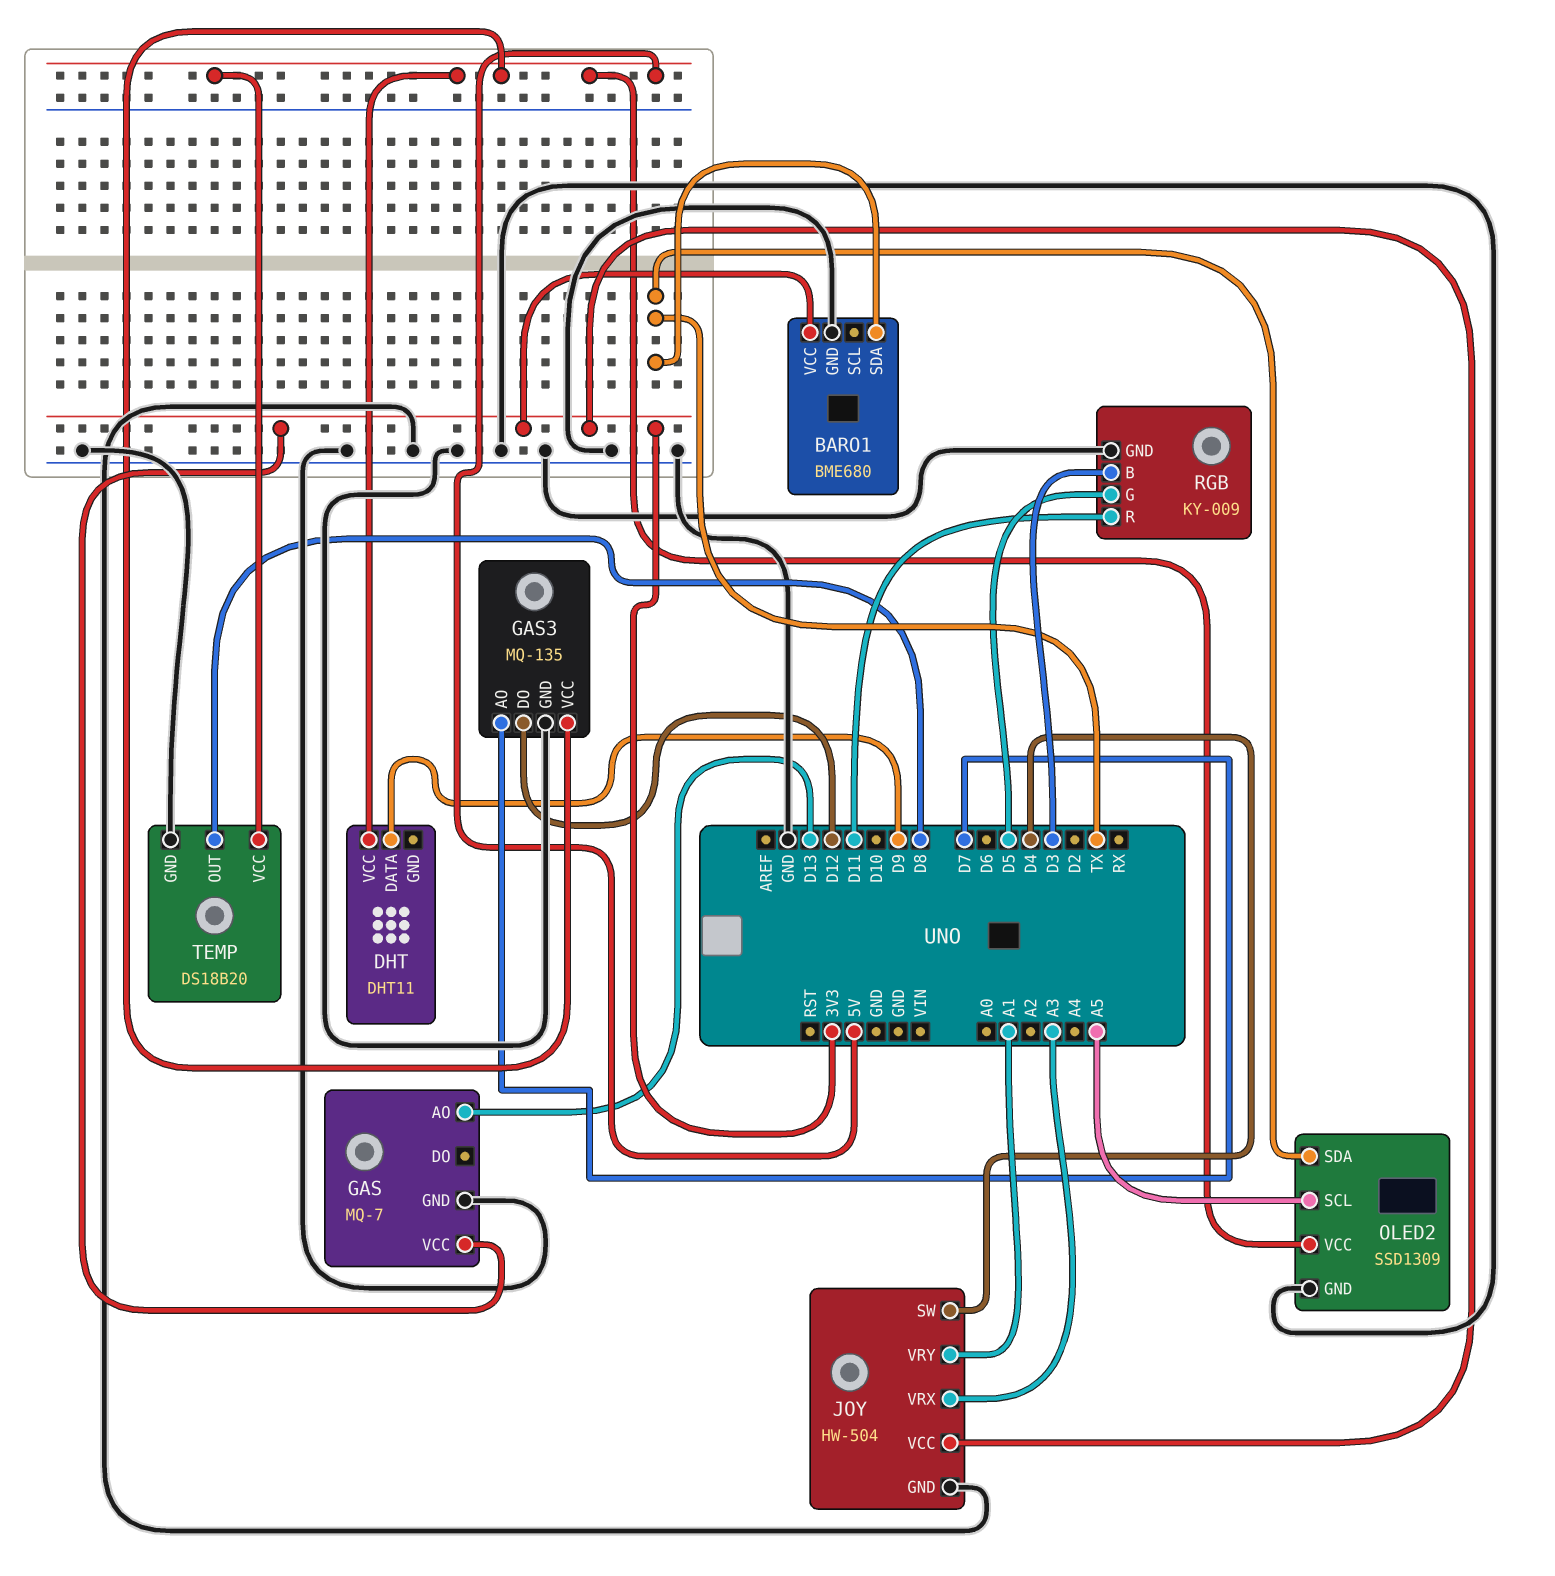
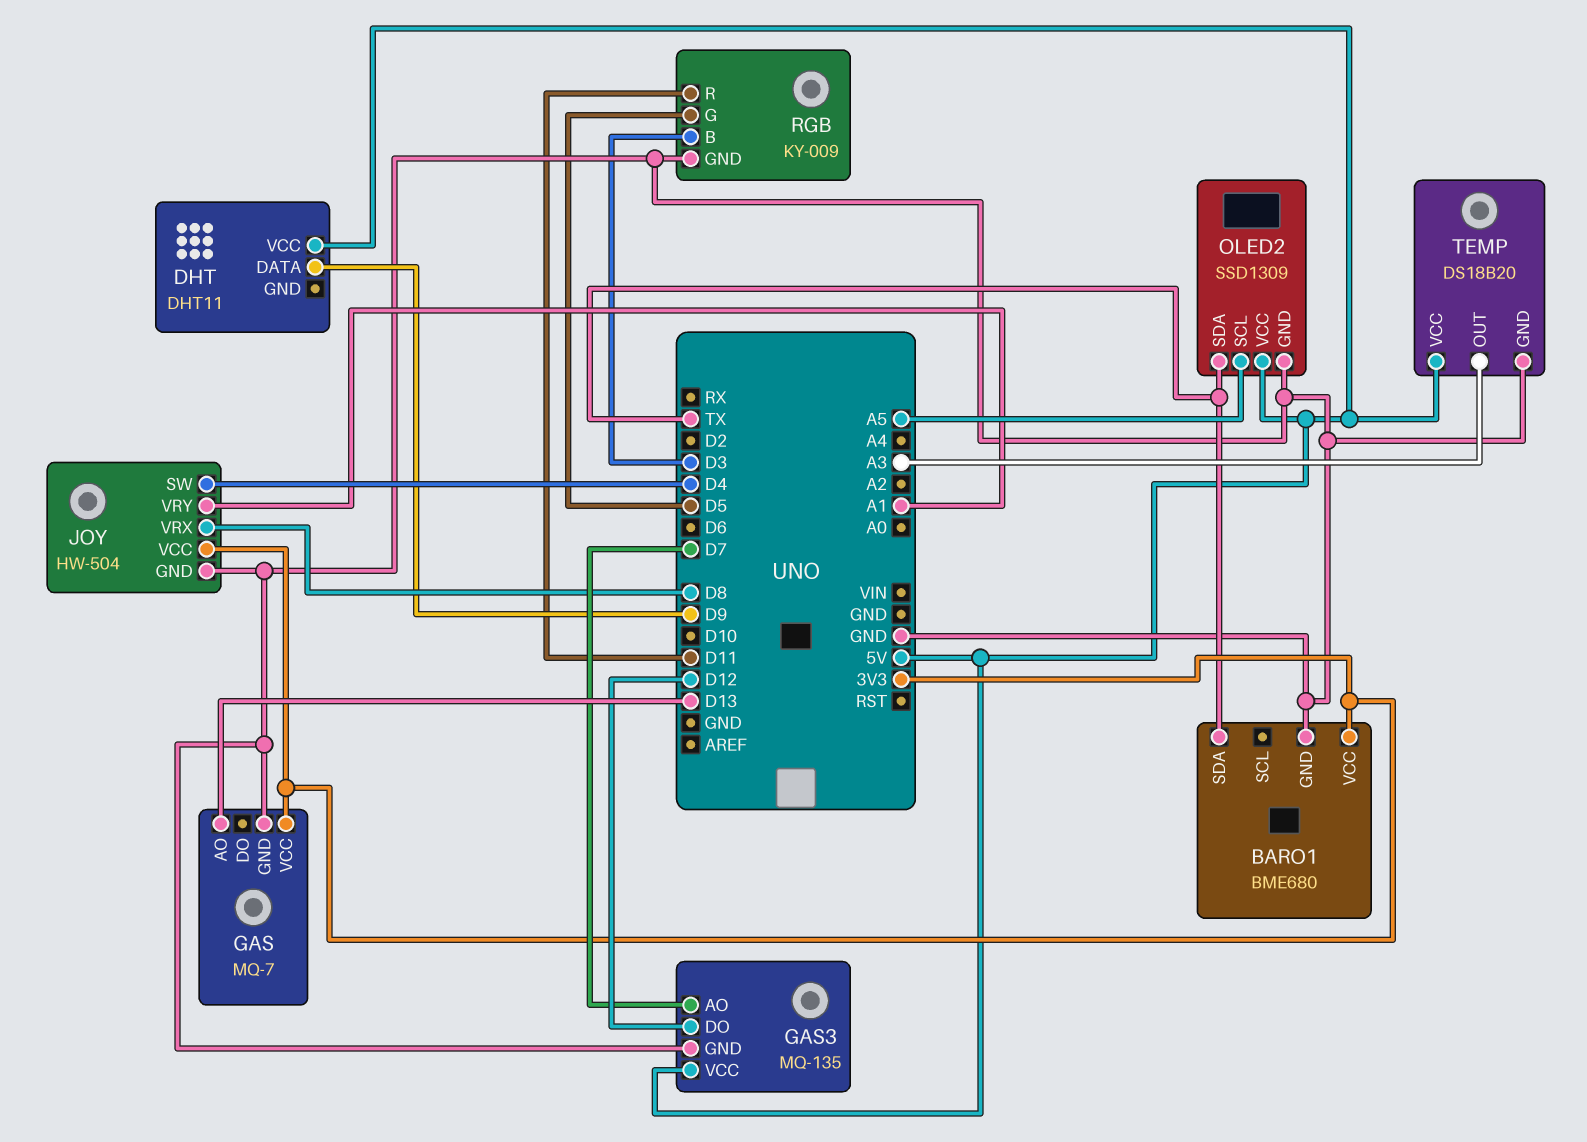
JOY pin VRX: A3 -> D8
TEMP pin OUT: D8 -> A3

